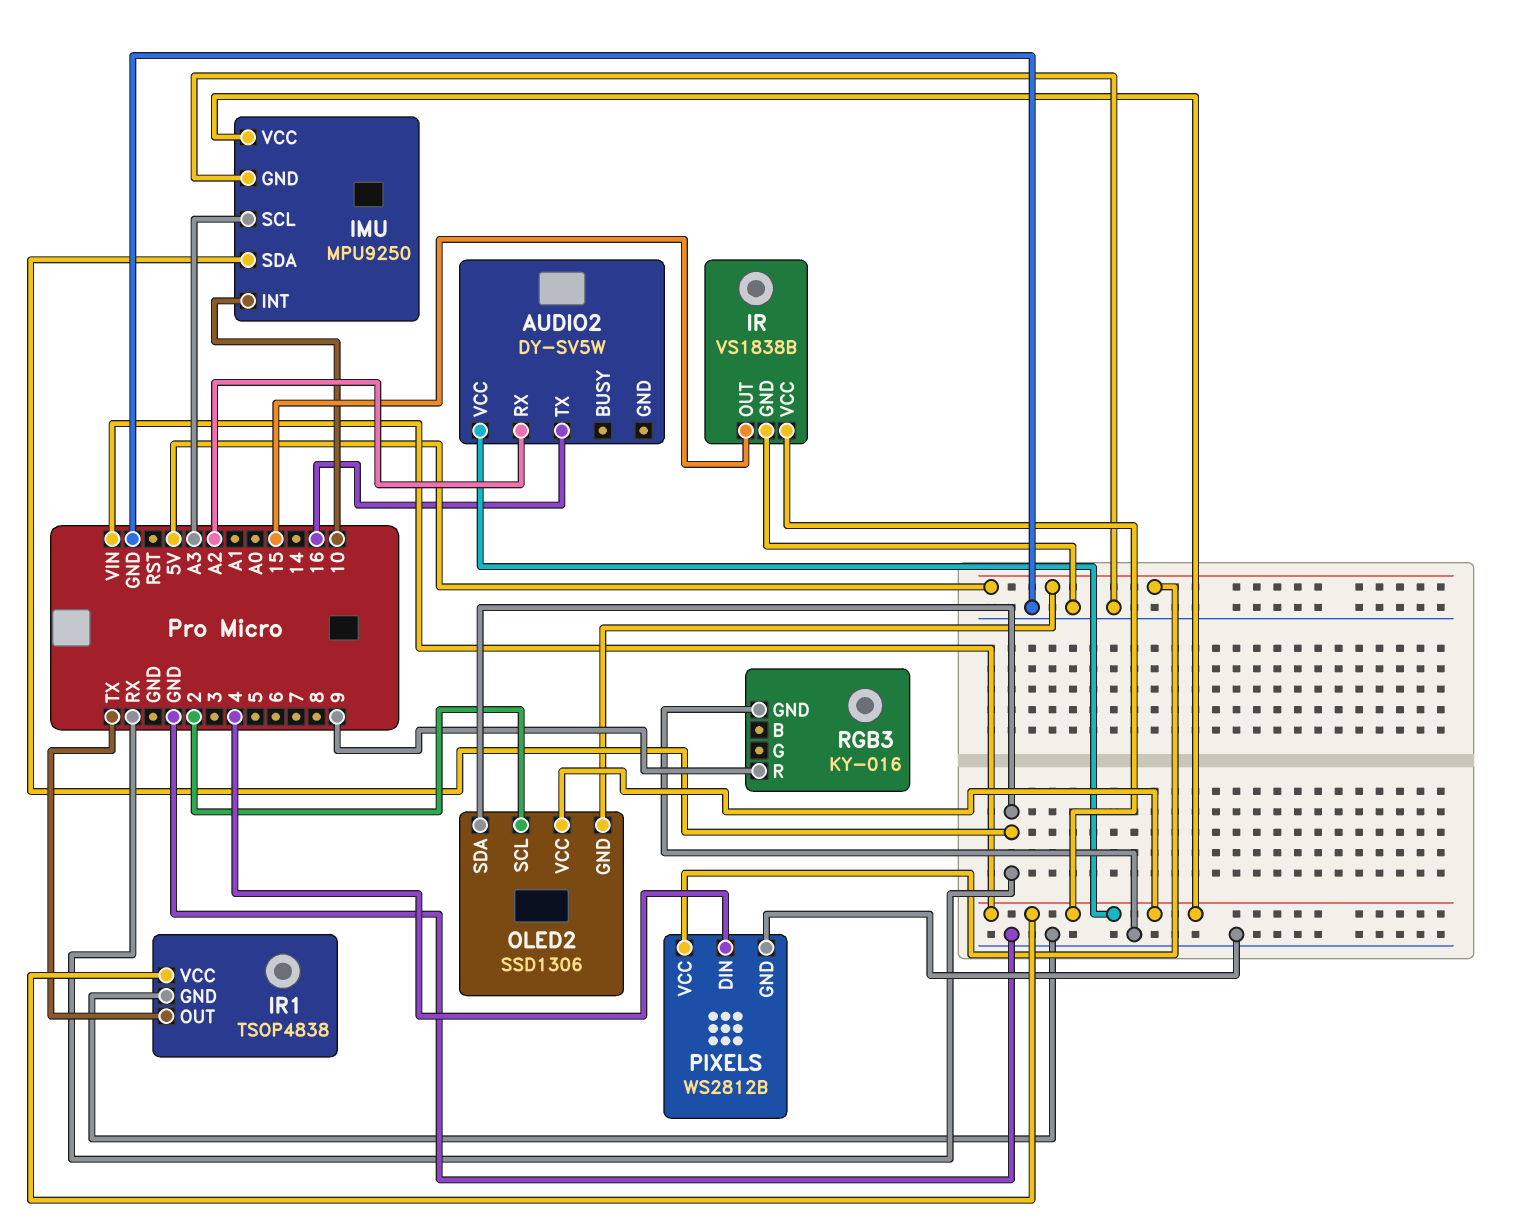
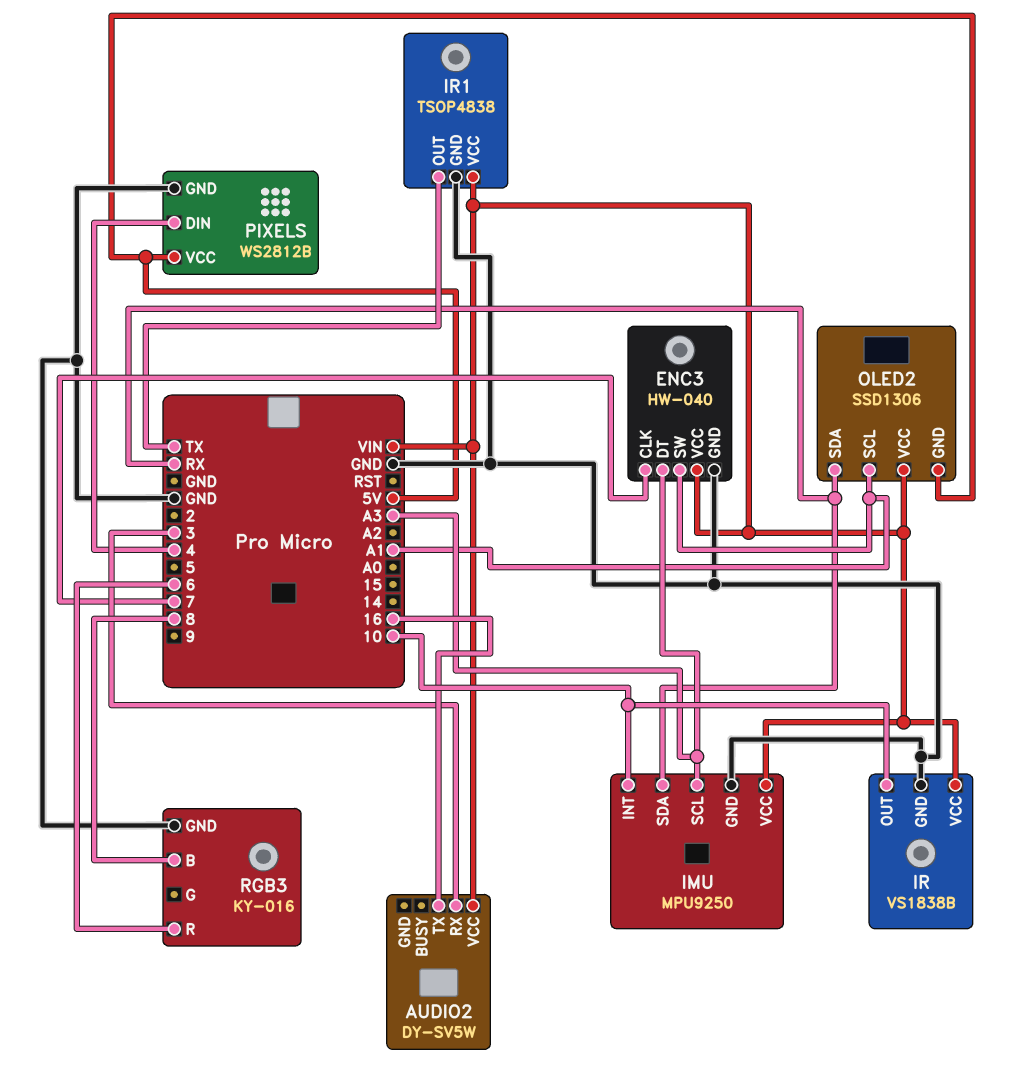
AUDIO2 pin RX: A2 -> 3
ENC3: none -> HW-040
ENC3 pin CLK: none -> 7
ENC3 pin DT: none -> A3
ENC3 pin GND: none -> GND
ENC3 pin SW: none -> A1
ENC3 pin VCC: none -> VIN
IR pin OUT: 15 -> 10
OLED2 pin SCL: 2 -> A1
RGB3 pin B: none -> 8
RGB3 pin R: 9 -> 6

